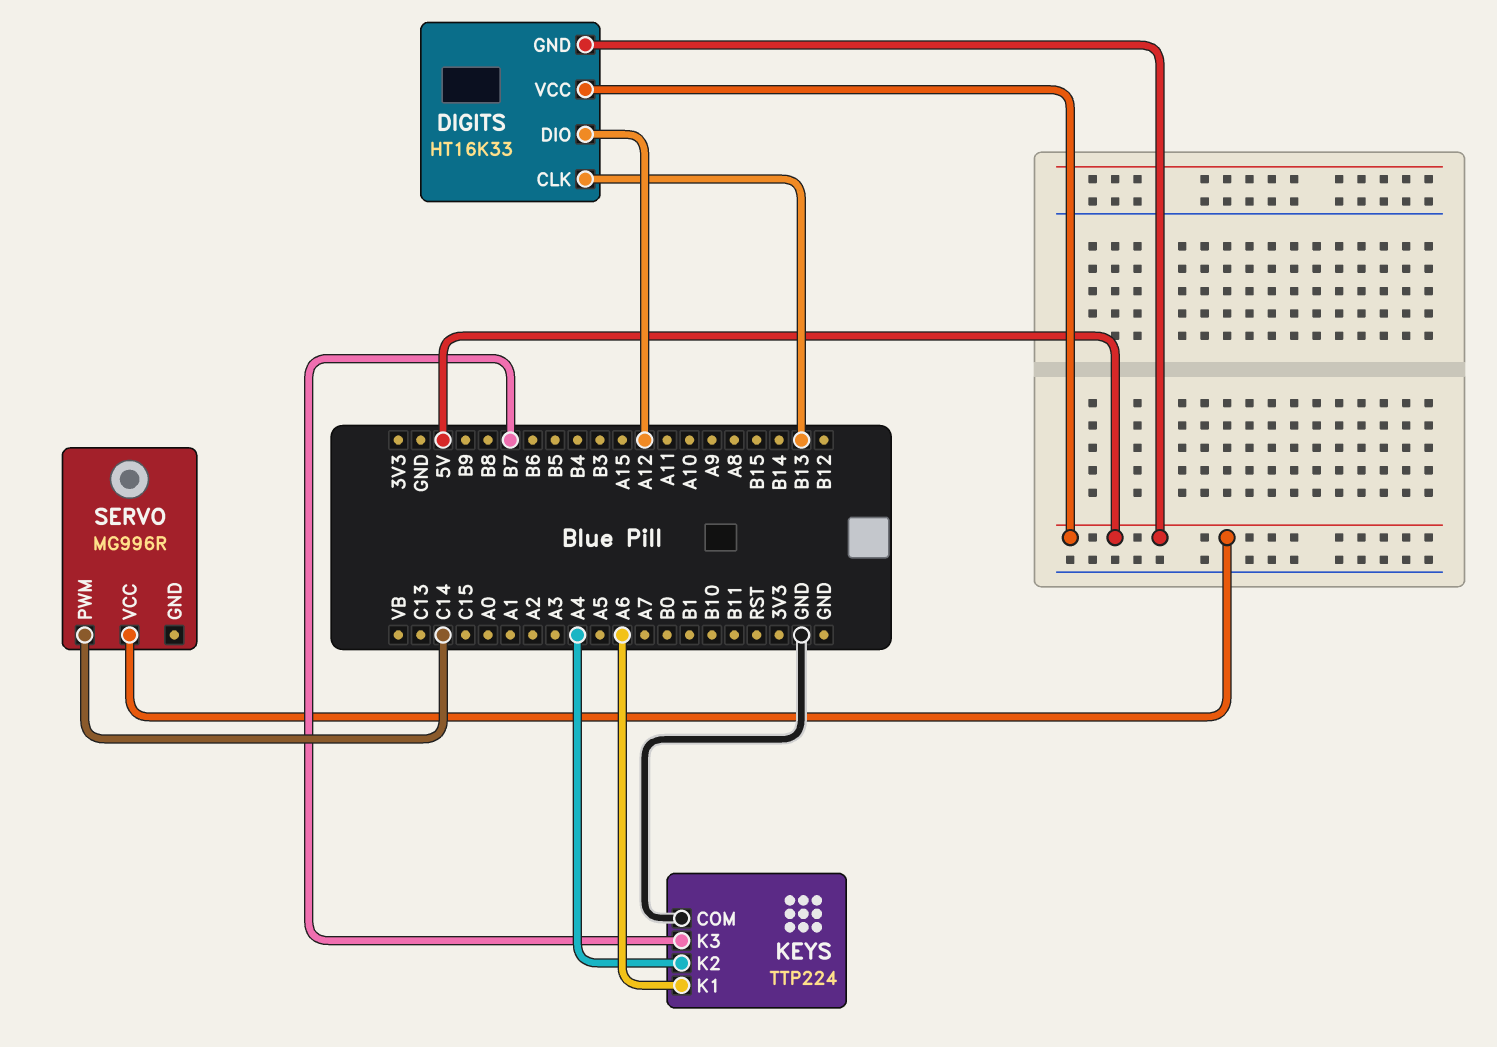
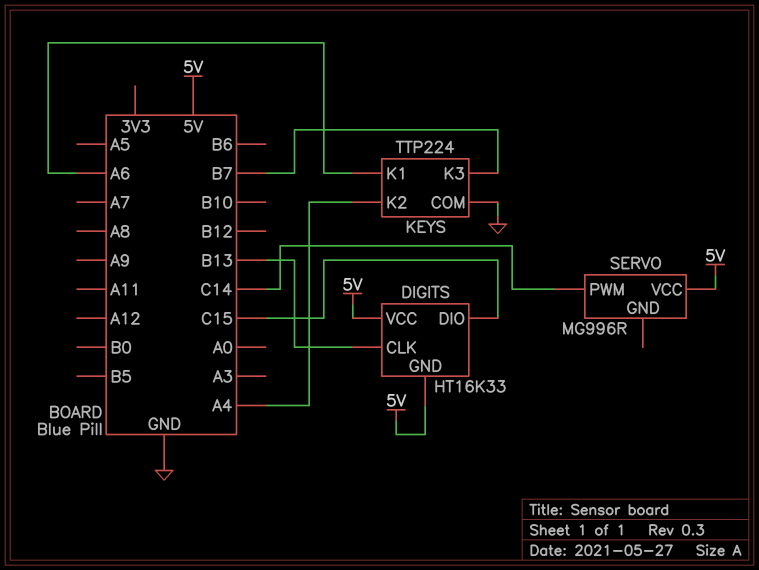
DIGITS pin DIO: A12 -> C15

